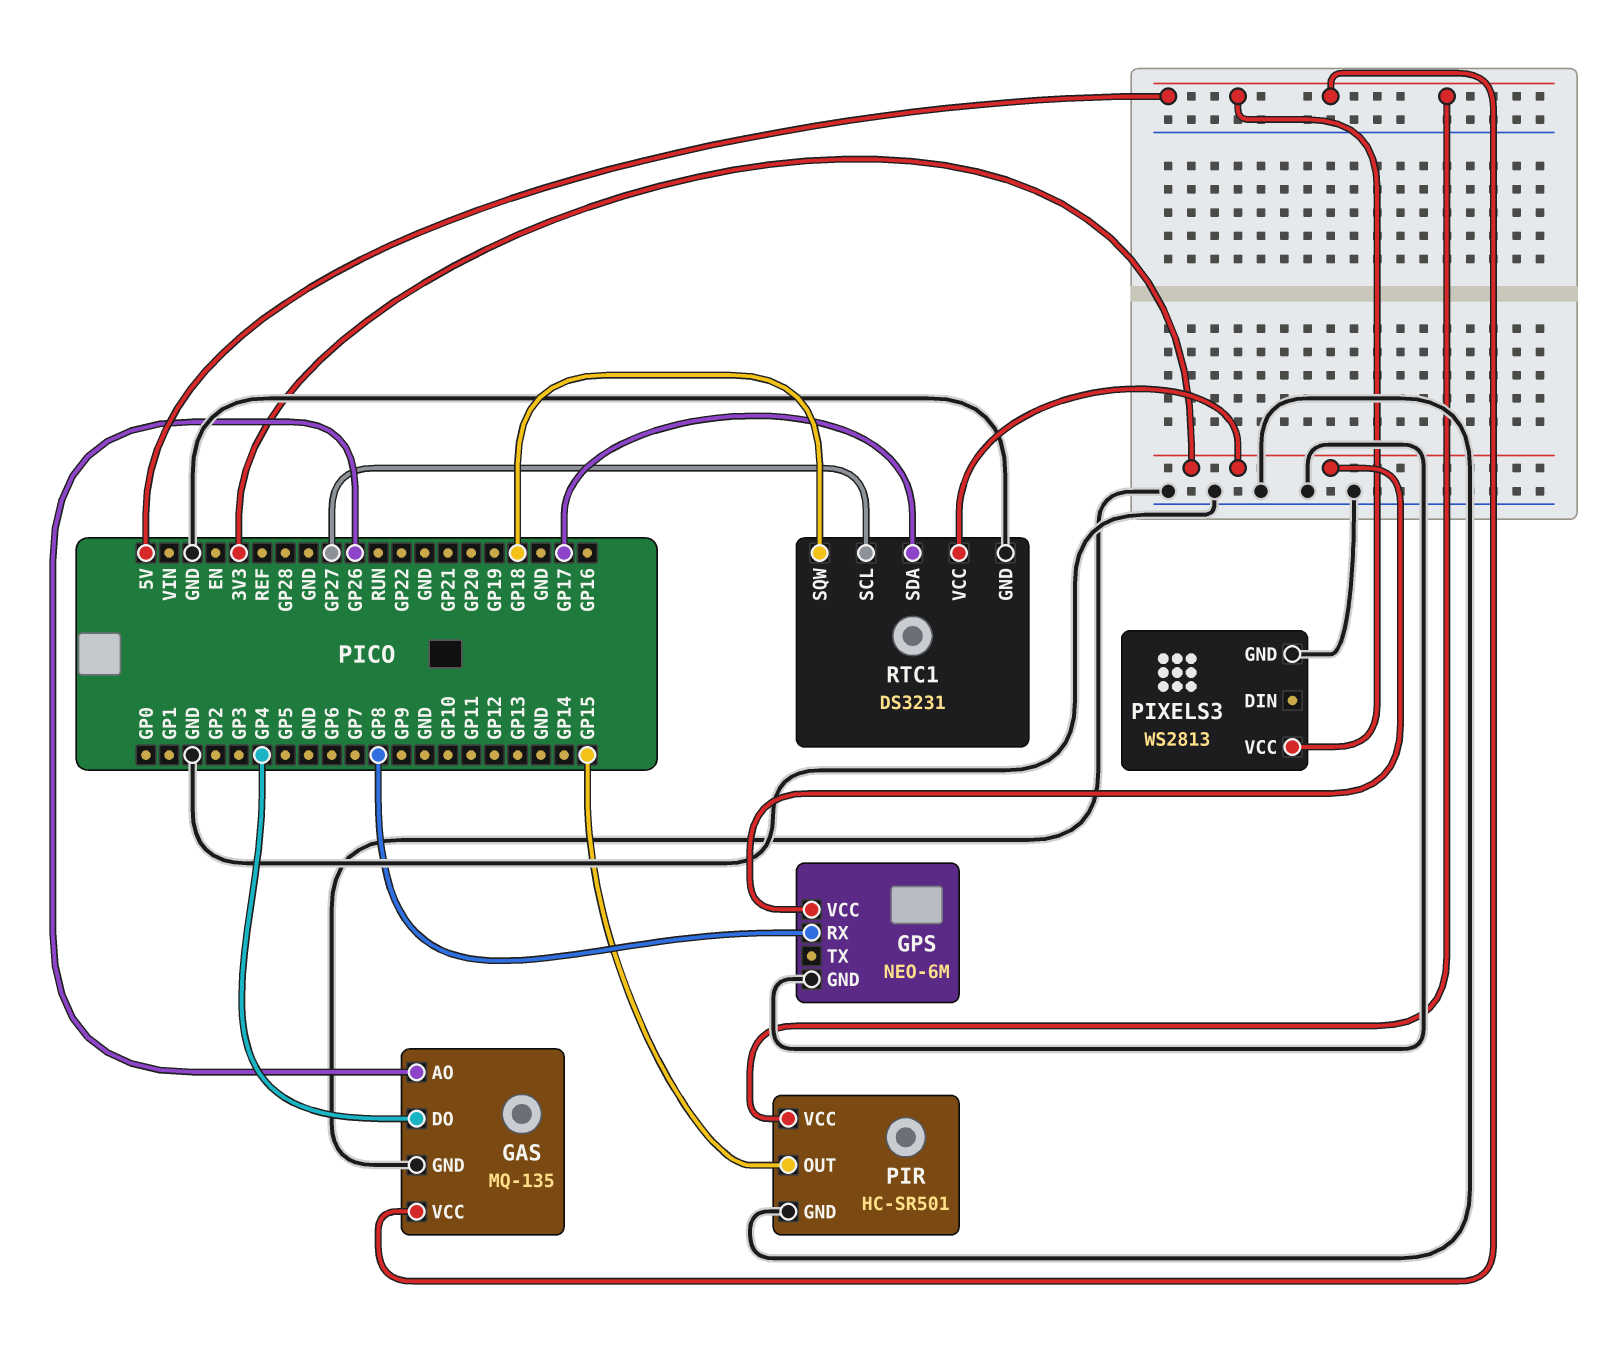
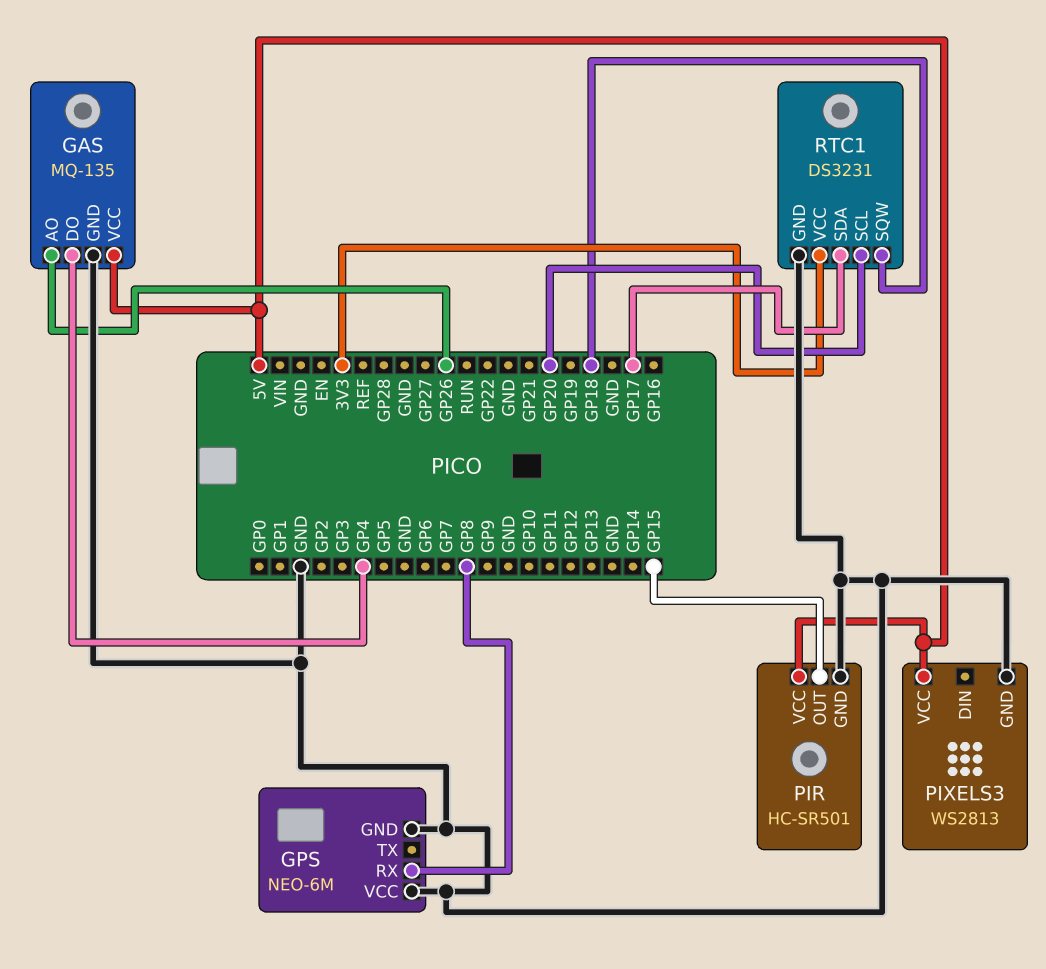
GPS pin VCC: 3V3 -> GND
RTC1 pin SCL: GP27 -> GP20

